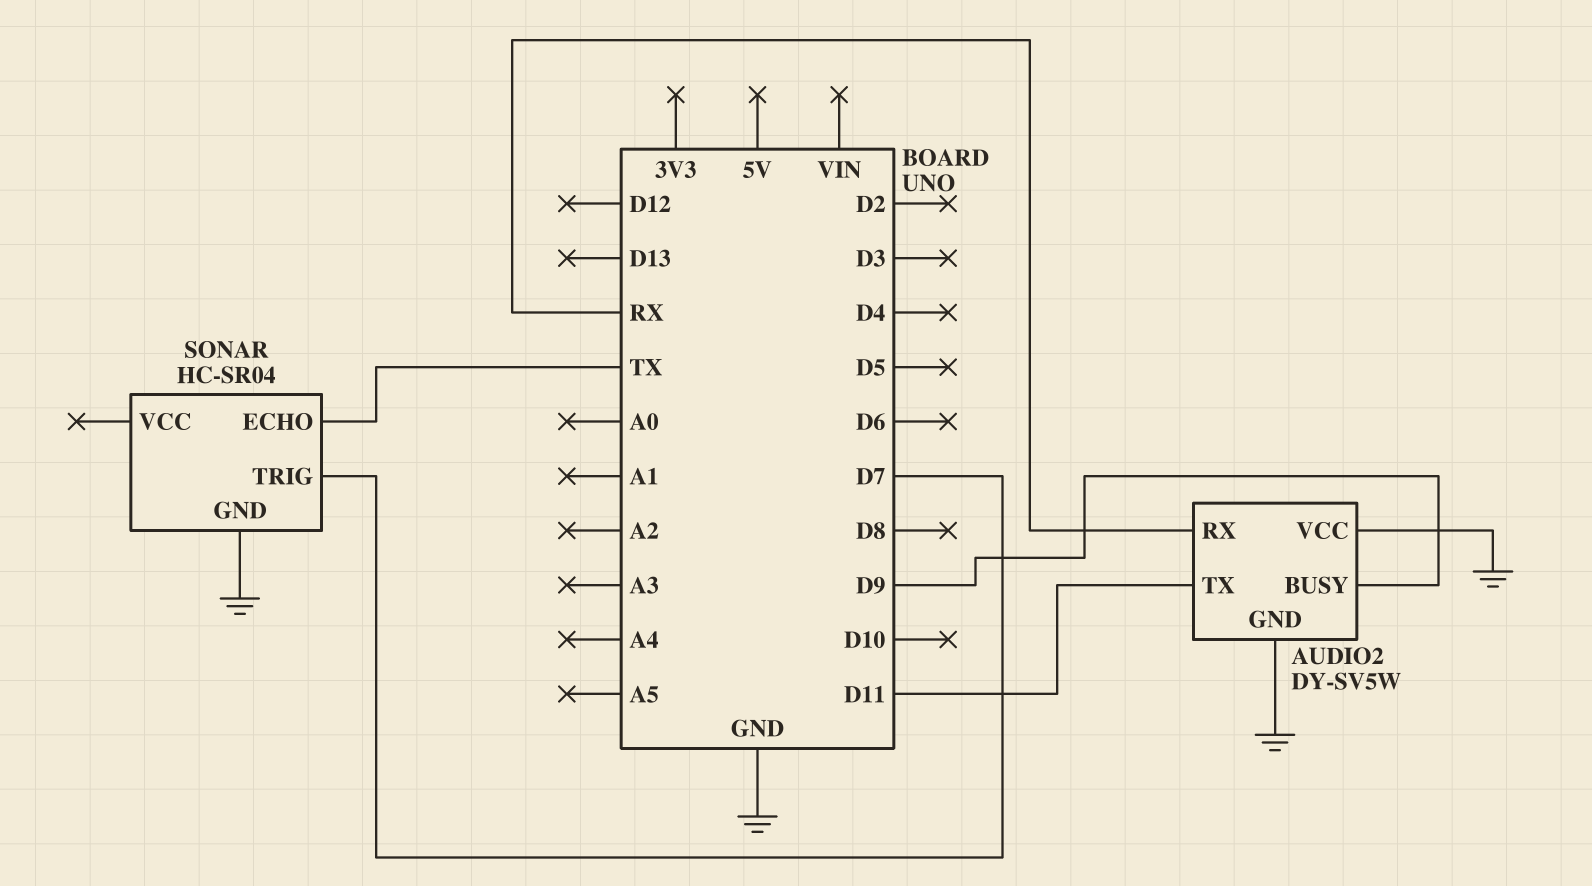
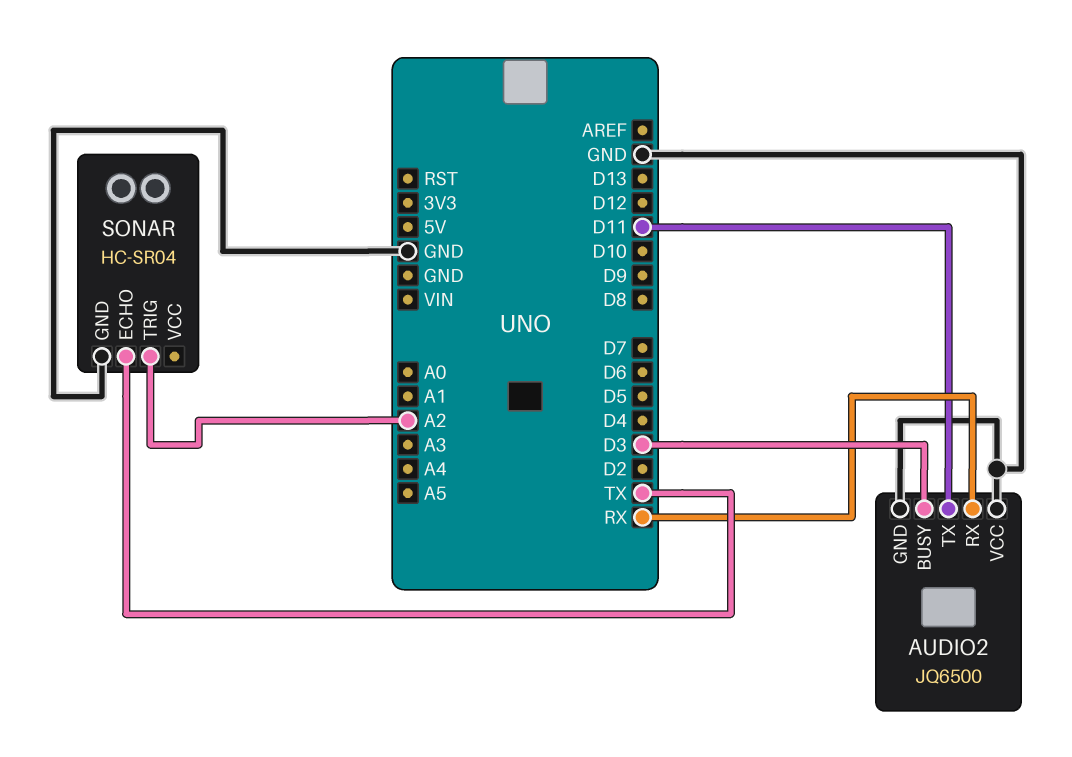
AUDIO2: DY-SV5W -> JQ6500
AUDIO2 pin BUSY: D9 -> D3
SONAR pin TRIG: D7 -> A2

